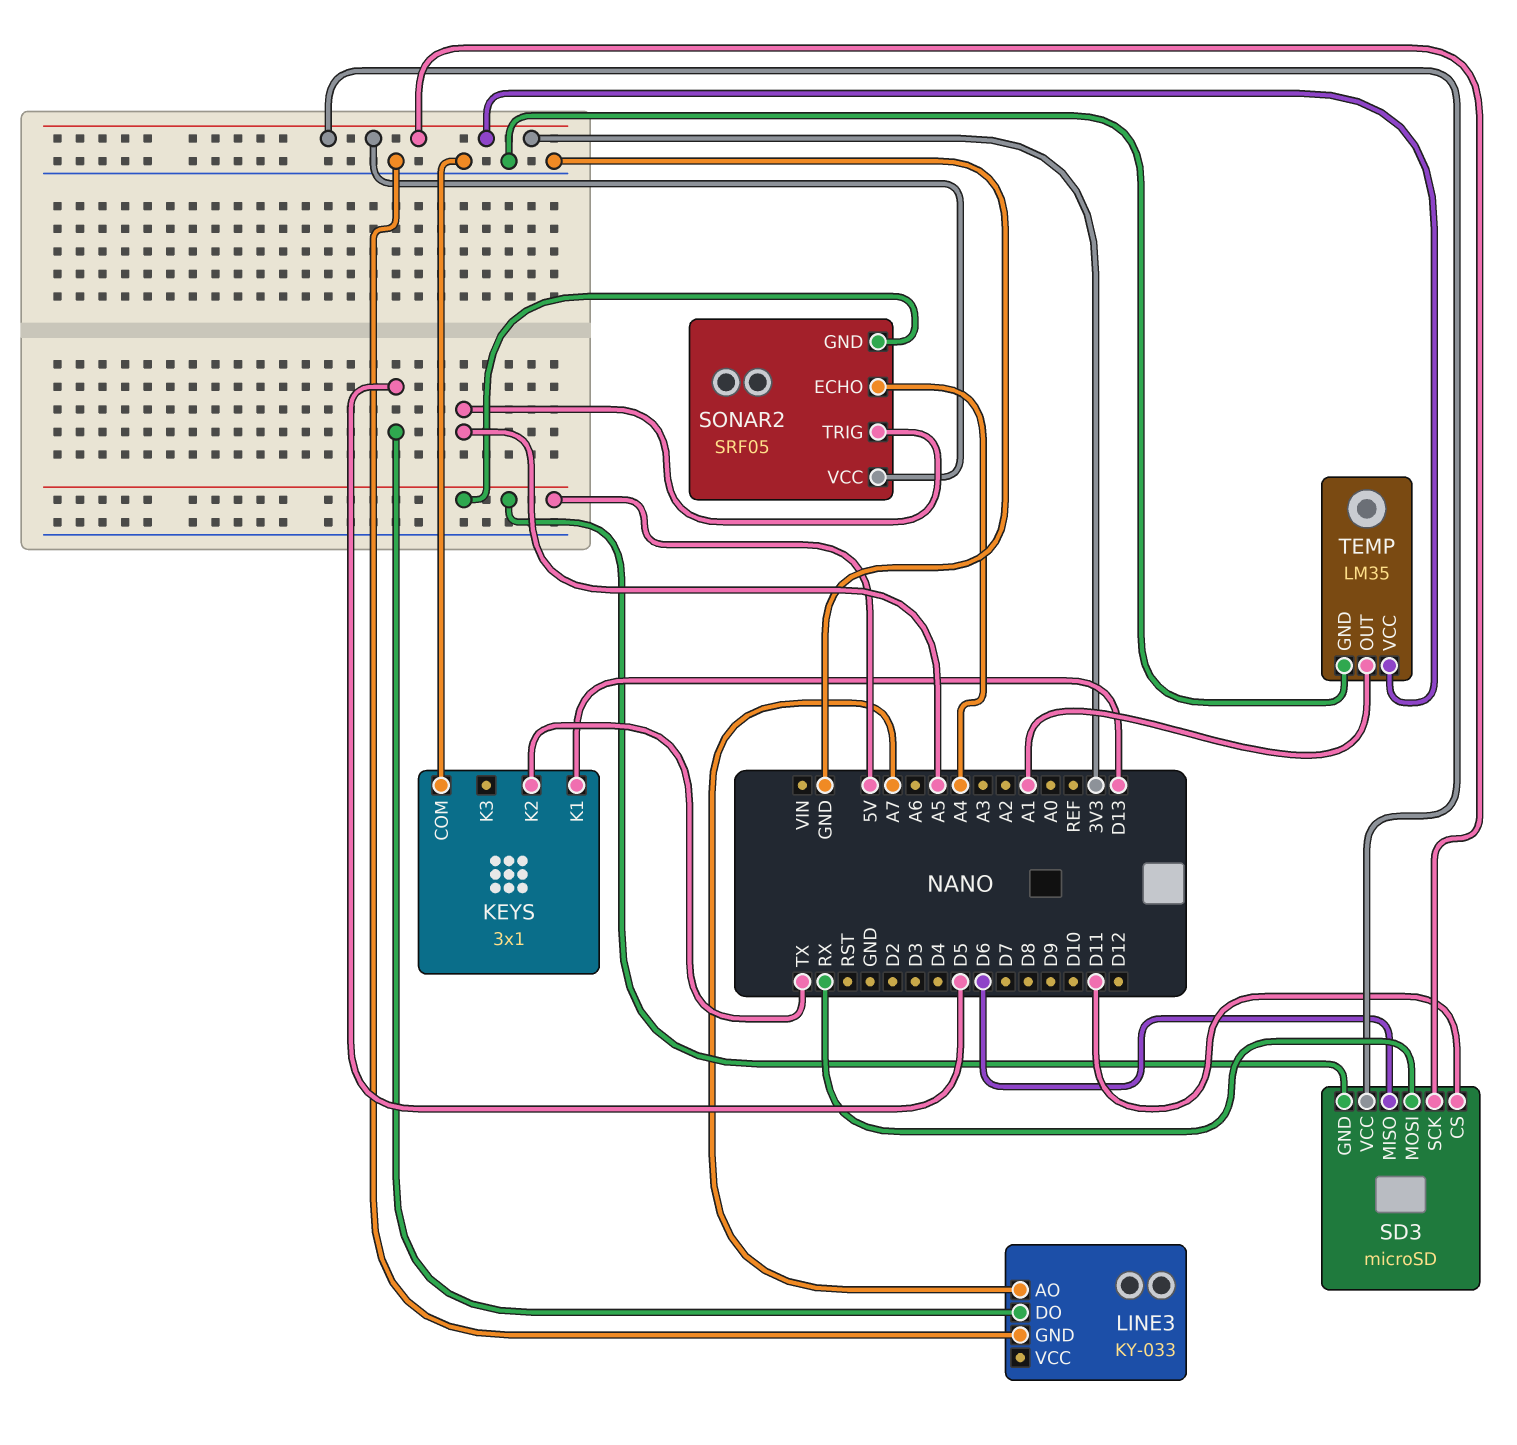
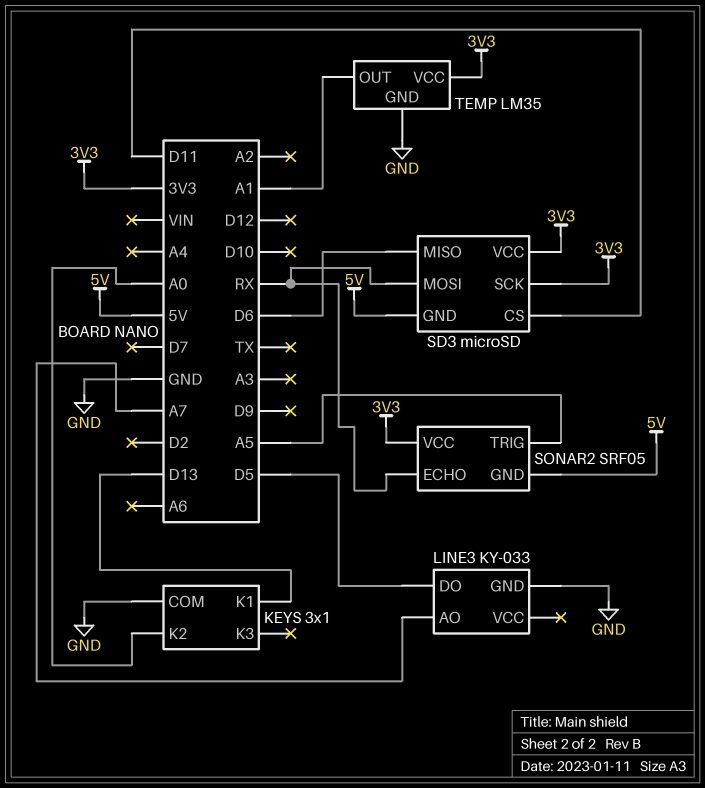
KEYS pin K2: TX -> A0
SONAR2 pin ECHO: A4 -> RX

